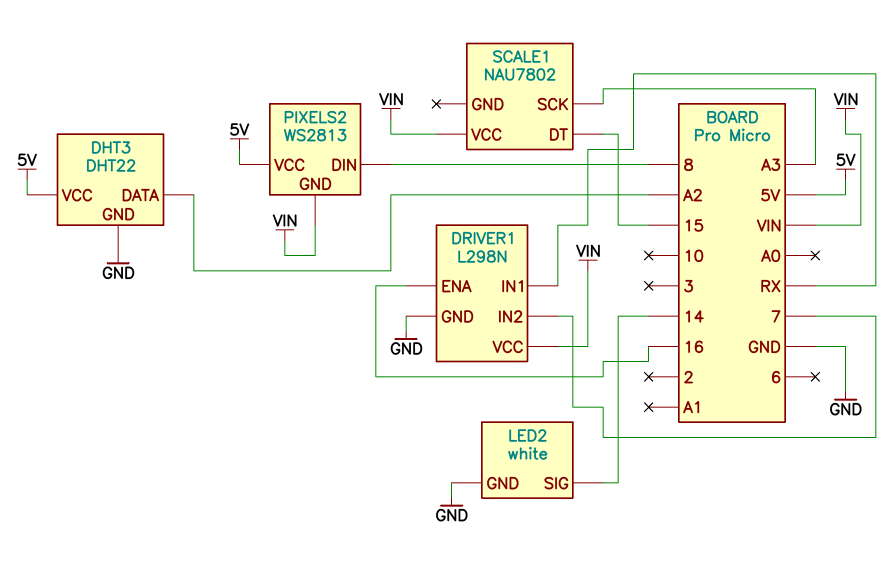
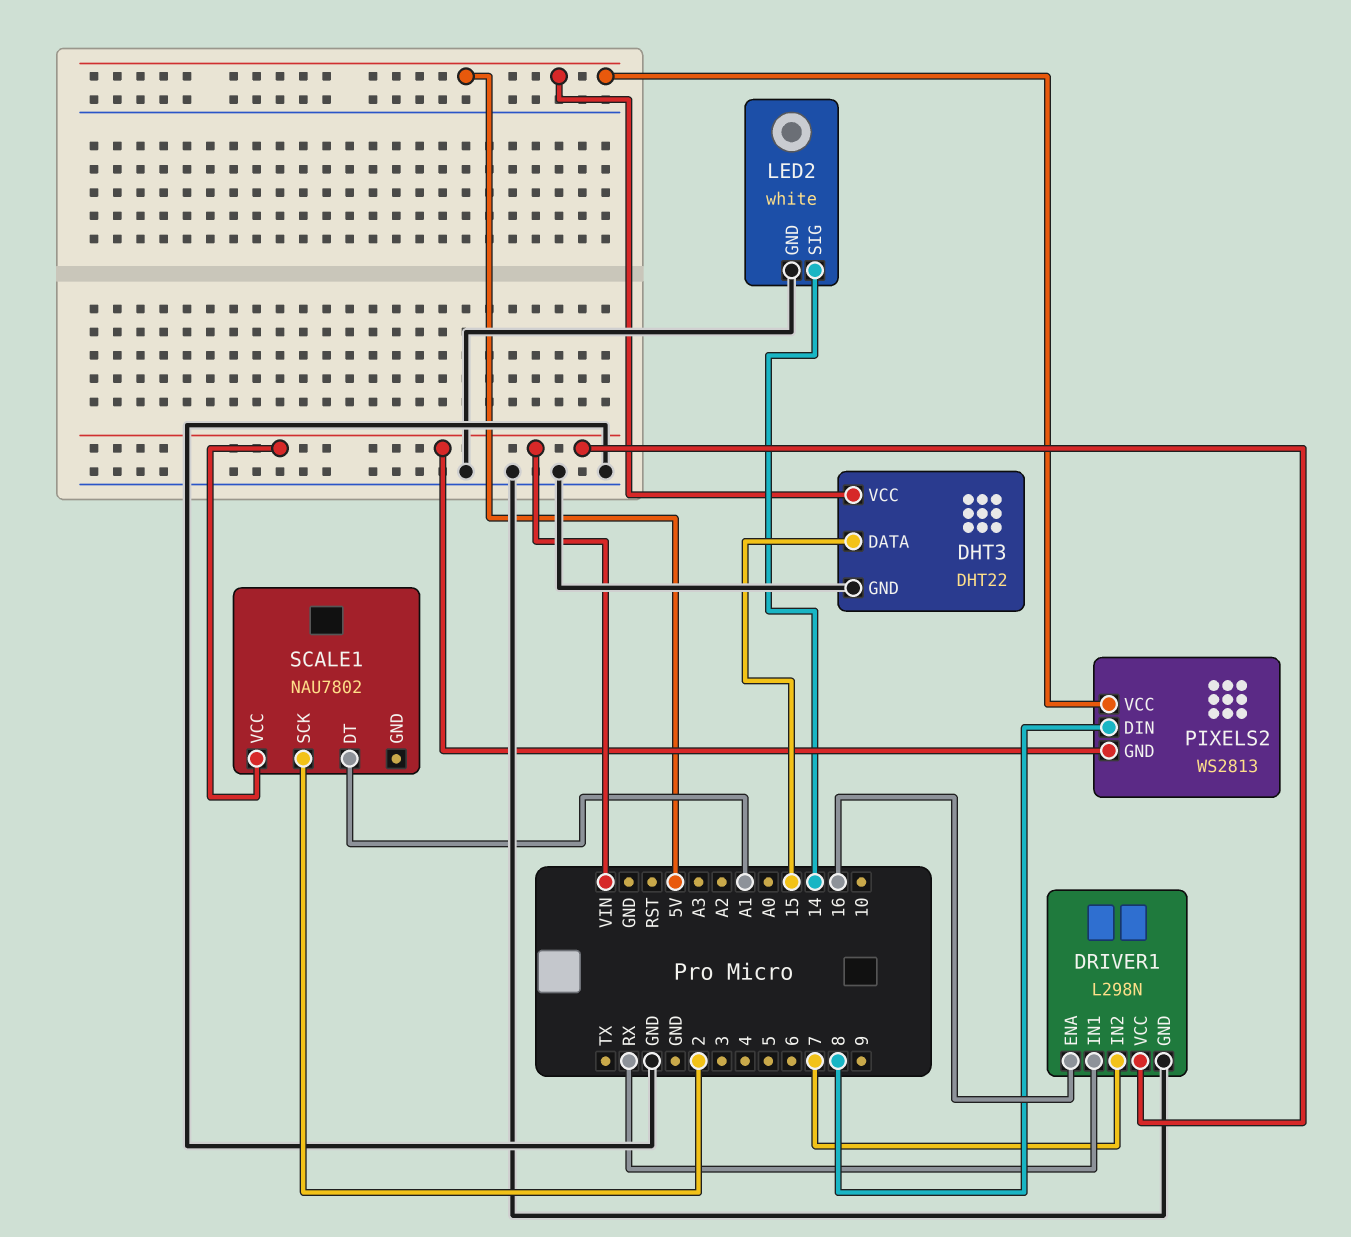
DHT3 pin DATA: A2 -> 15
SCALE1 pin DT: 15 -> A1
SCALE1 pin SCK: A3 -> 2

